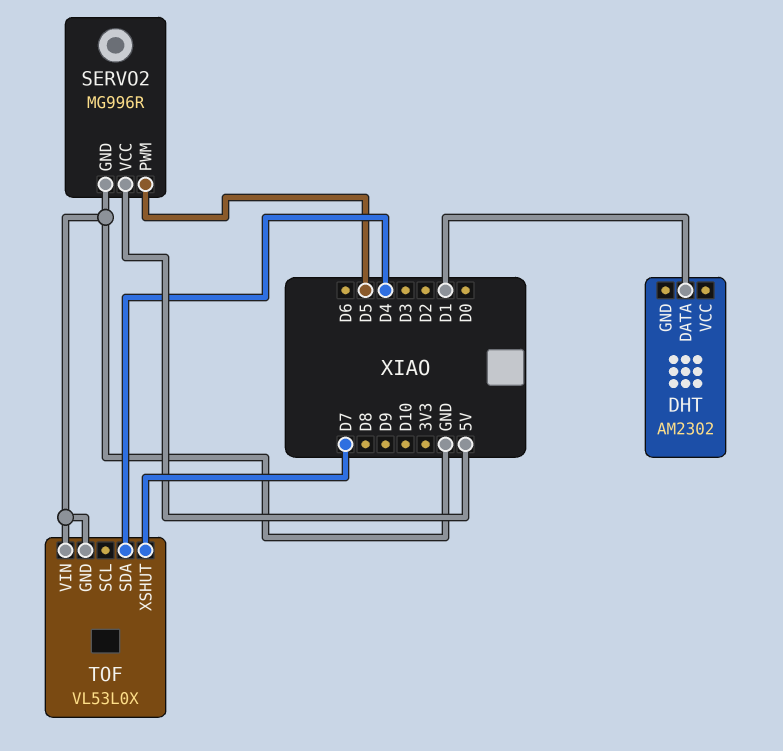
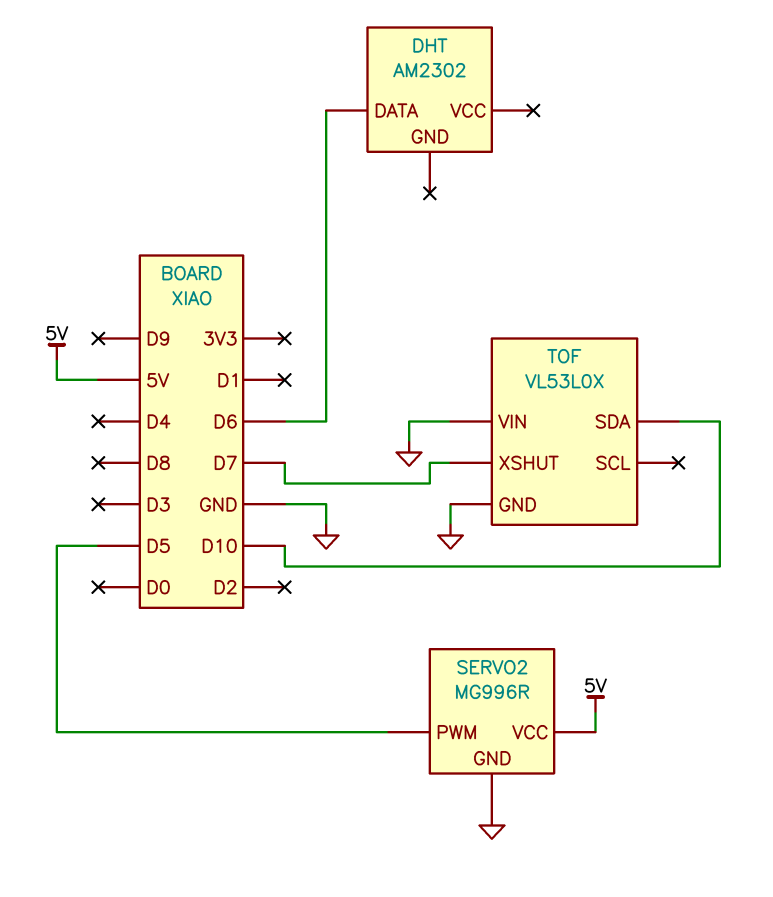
DHT pin DATA: D1 -> D6
TOF pin SDA: D4 -> D10

